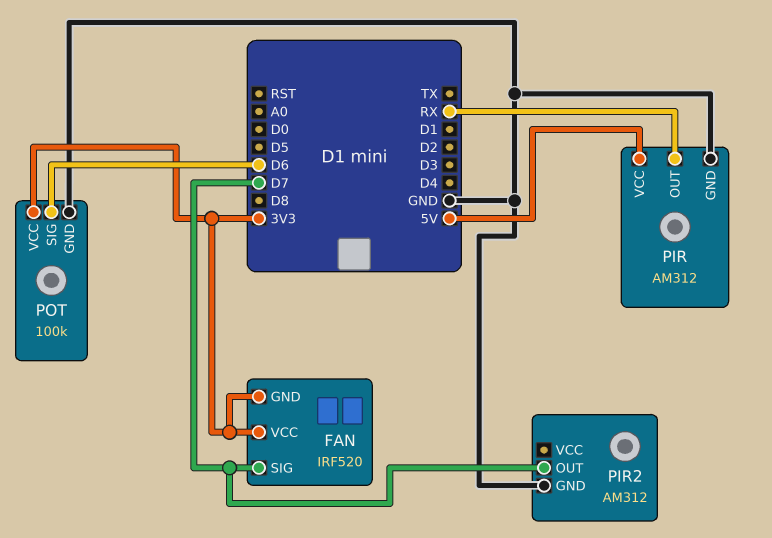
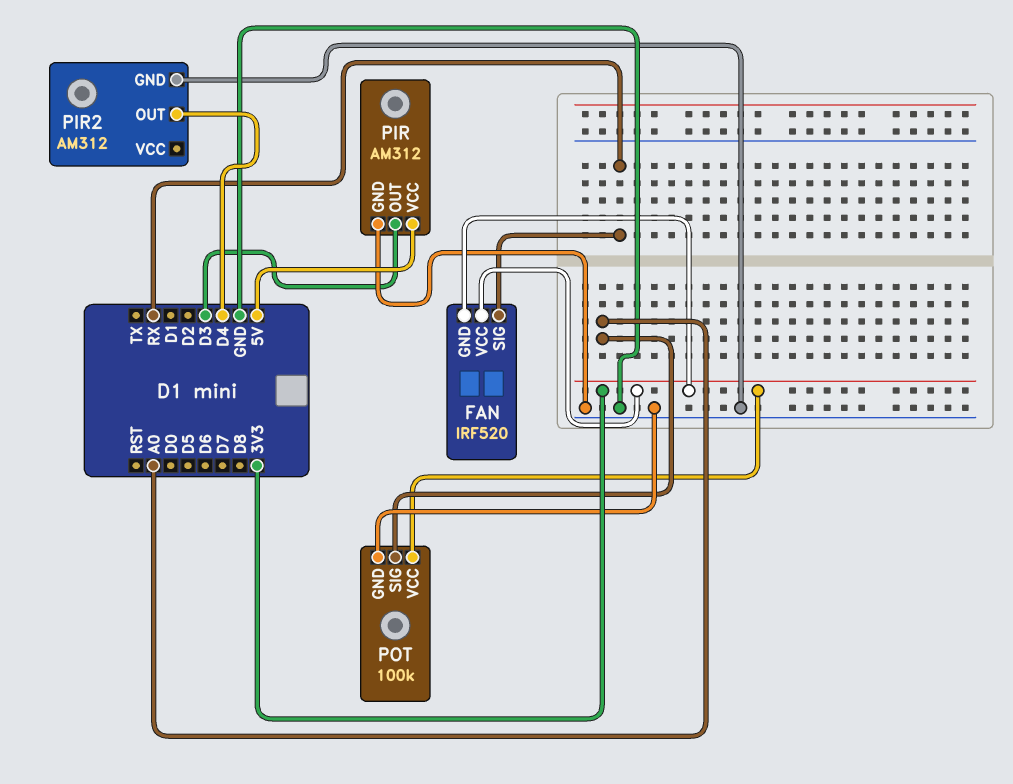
FAN pin SIG: D7 -> RX
PIR pin OUT: RX -> D3
PIR2 pin OUT: D7 -> D4
POT pin SIG: D6 -> A0

